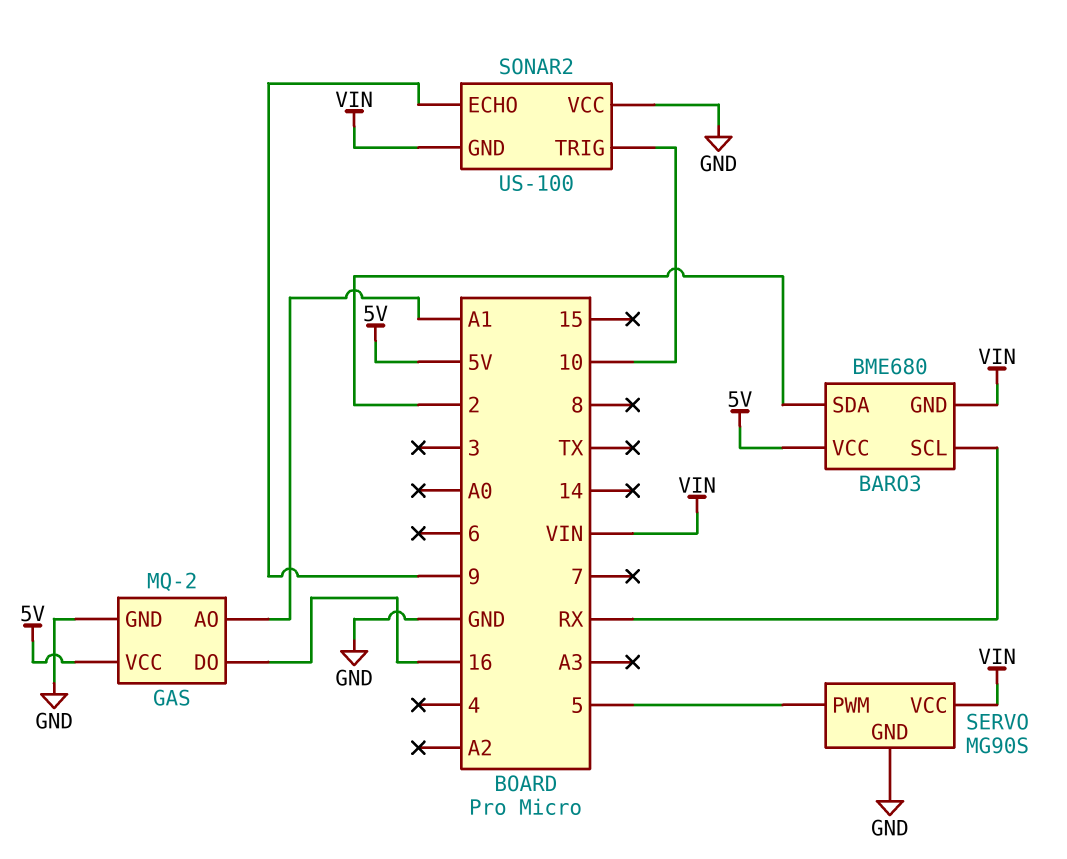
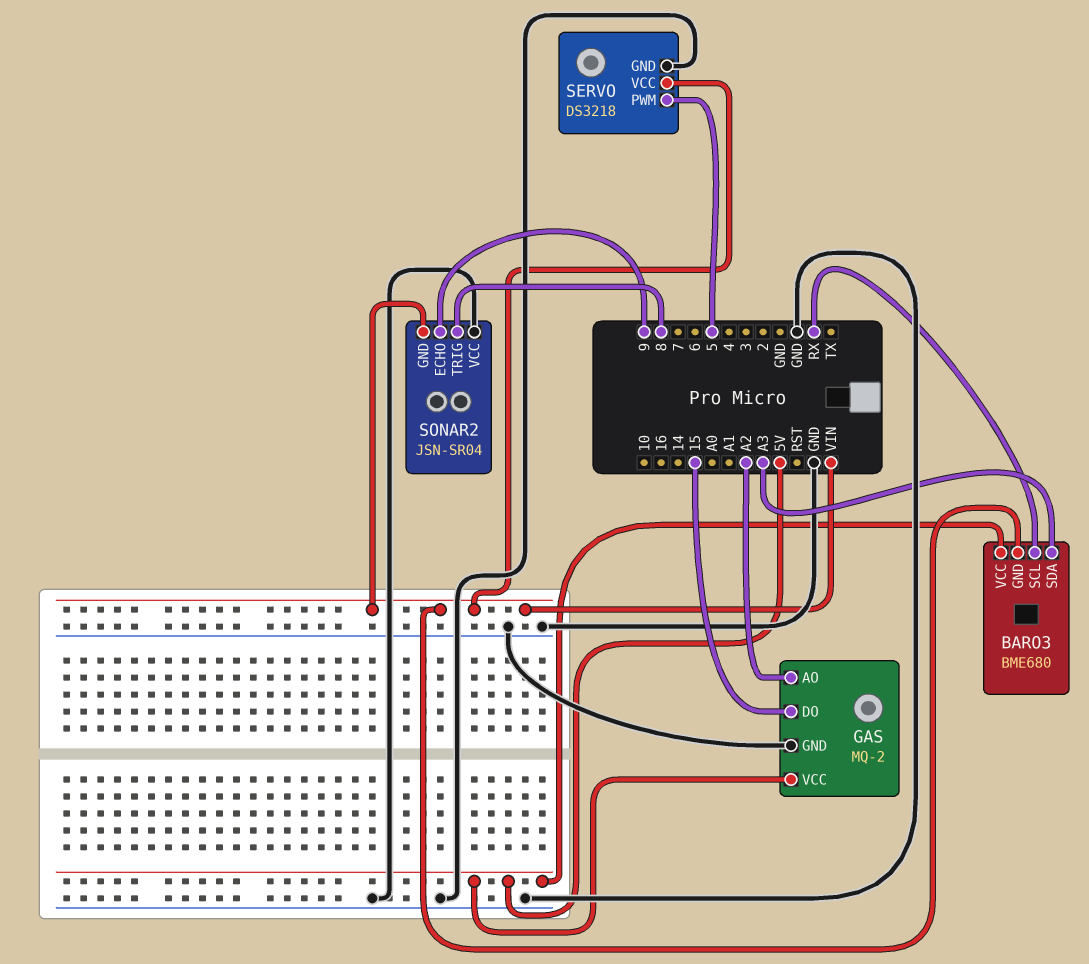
BARO3 pin SDA: 2 -> A3
GAS pin AO: A1 -> A2
GAS pin DO: 16 -> 15
SERVO: MG90S -> DS3218
SONAR2: US-100 -> JSN-SR04
SONAR2 pin TRIG: 10 -> 8

